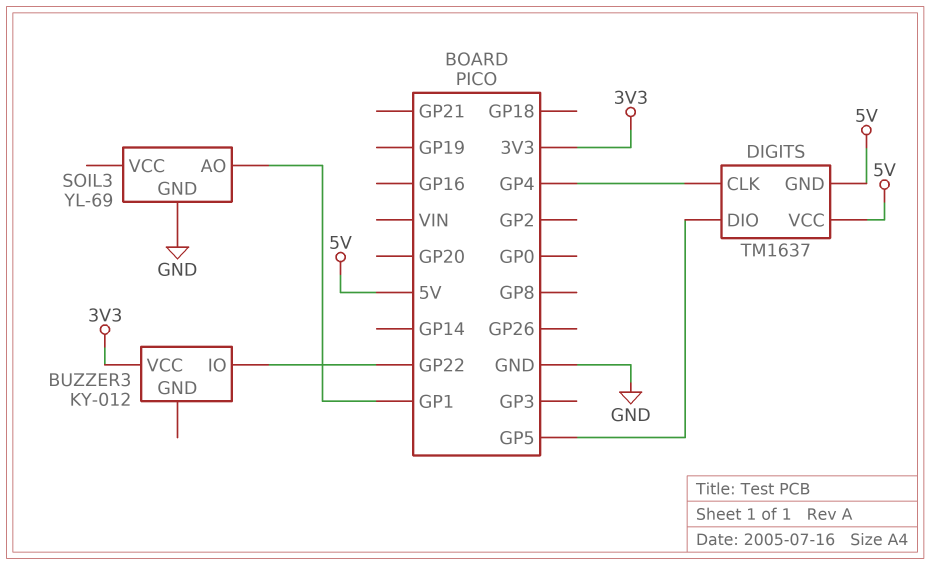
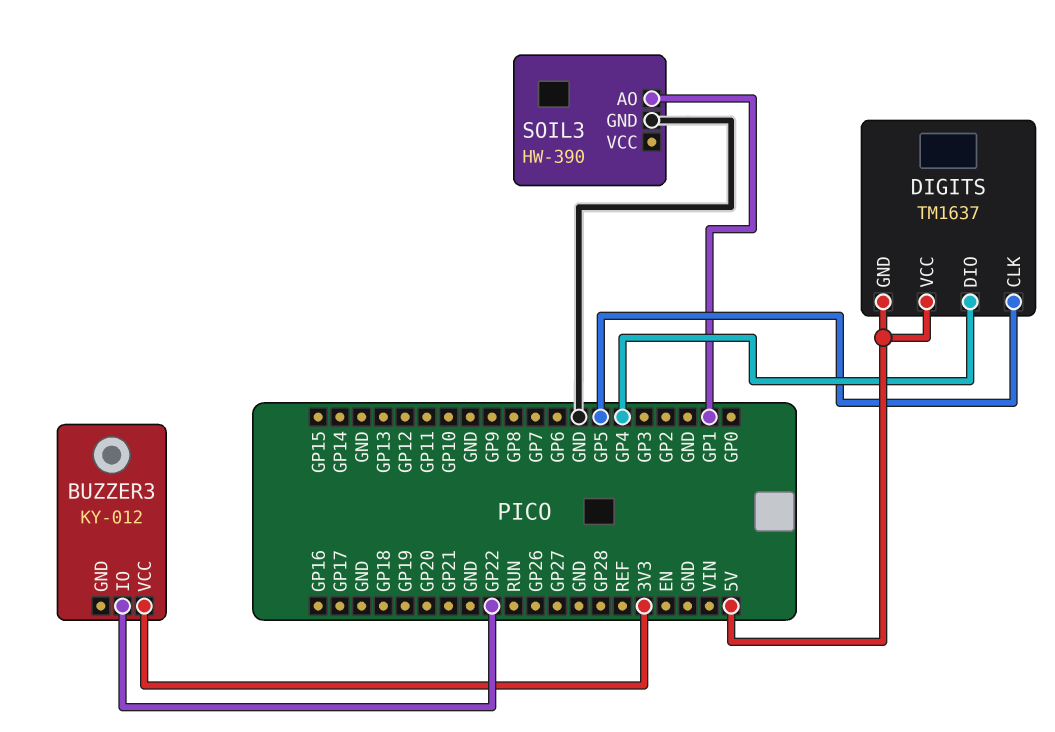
DIGITS pin CLK: GP4 -> GP5
DIGITS pin DIO: GP5 -> GP4
SOIL3: YL-69 -> HW-390

